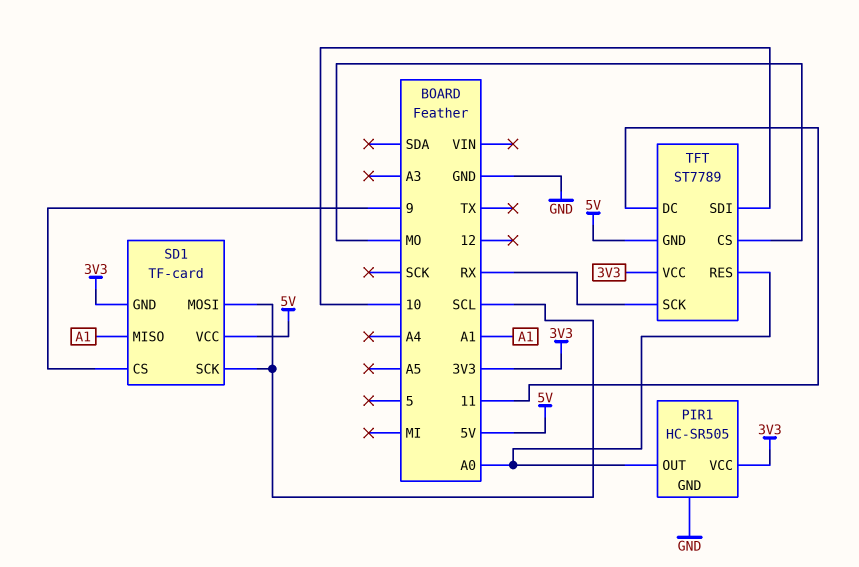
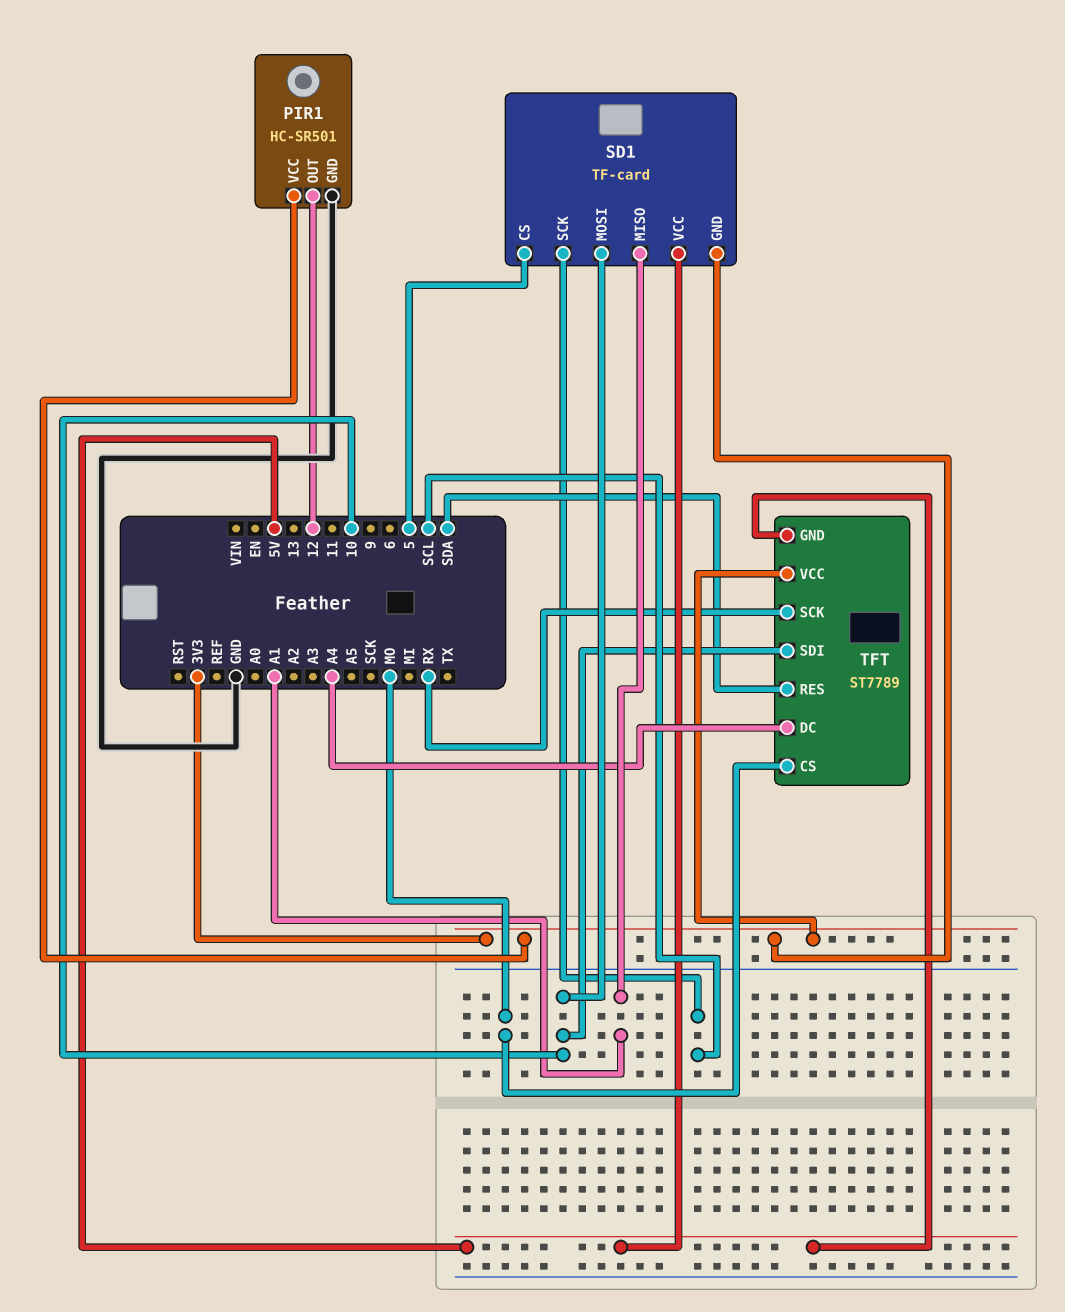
PIR1: HC-SR505 -> HC-SR501
PIR1 pin OUT: A0 -> 12
SD1 pin CS: 9 -> 5
SD1 pin MOSI: SCL -> 10
TFT pin DC: 11 -> A4
TFT pin RES: A0 -> SDA

